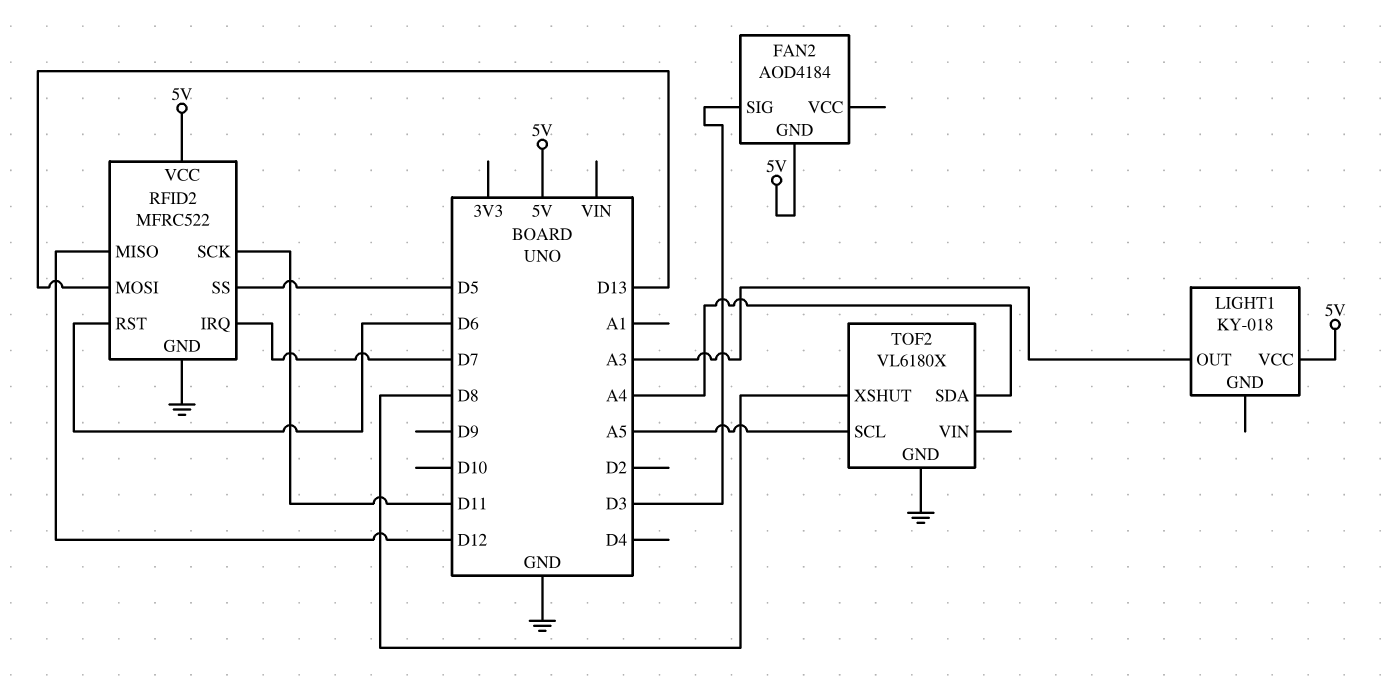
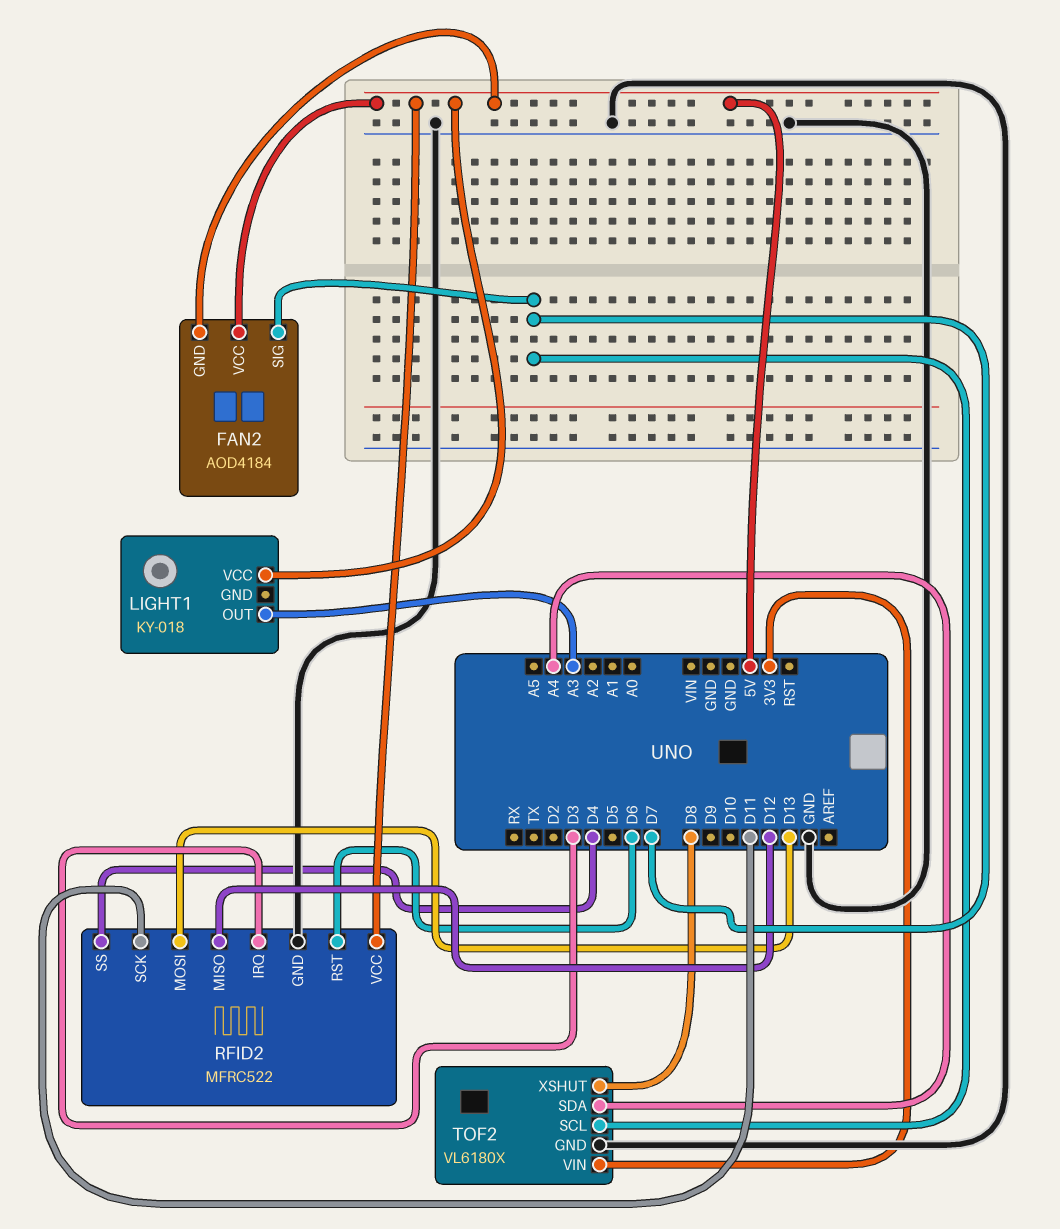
FAN2 pin SIG: D3 -> D7
FAN2 pin VCC: none -> 5V
RFID2 pin IRQ: D7 -> D3
RFID2 pin SS: D5 -> D4
TOF2 pin SCL: A5 -> D7
TOF2 pin VIN: none -> 3V3

